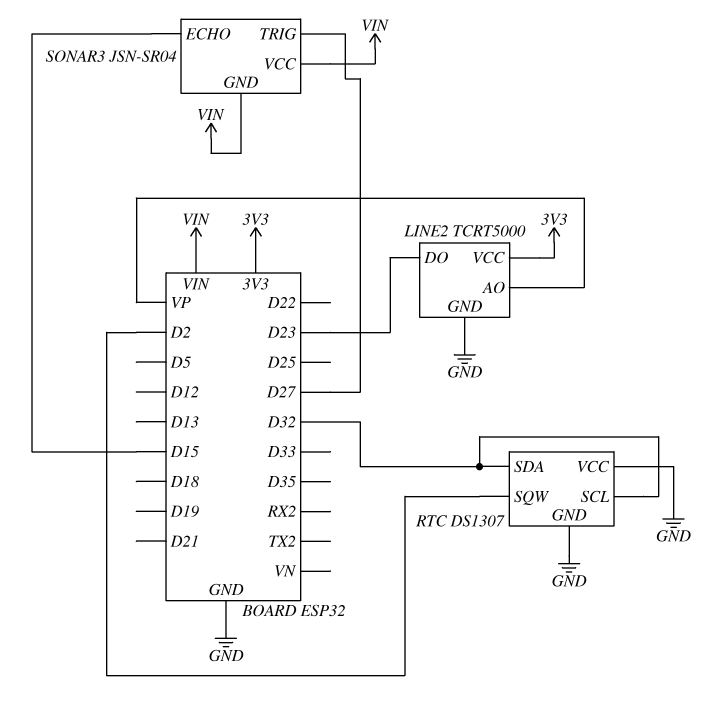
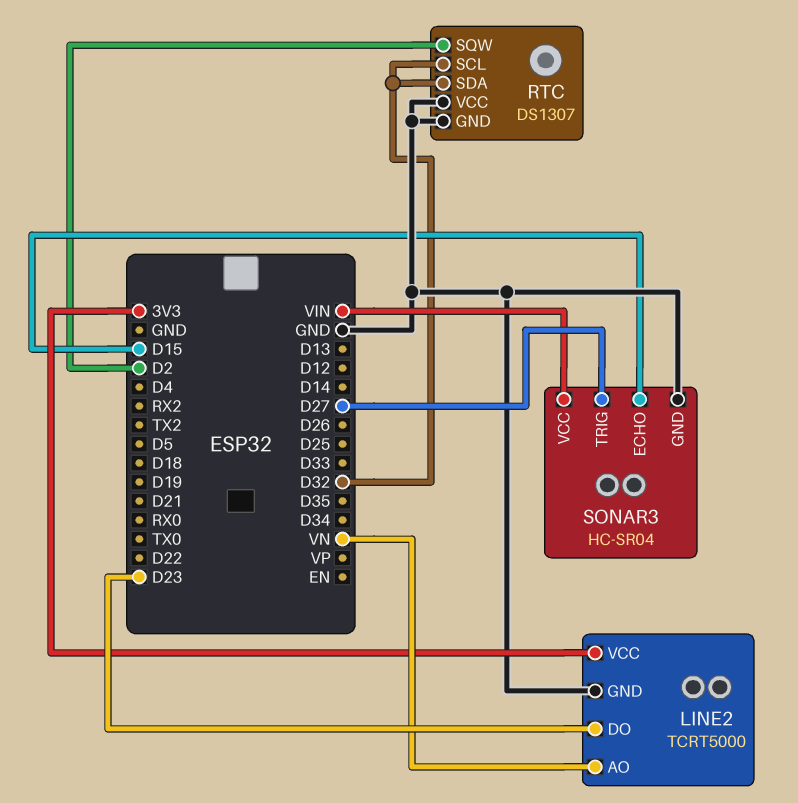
LINE2 pin AO: VP -> VN
SONAR3: JSN-SR04 -> HC-SR04
SONAR3 pin GND: VIN -> GND

